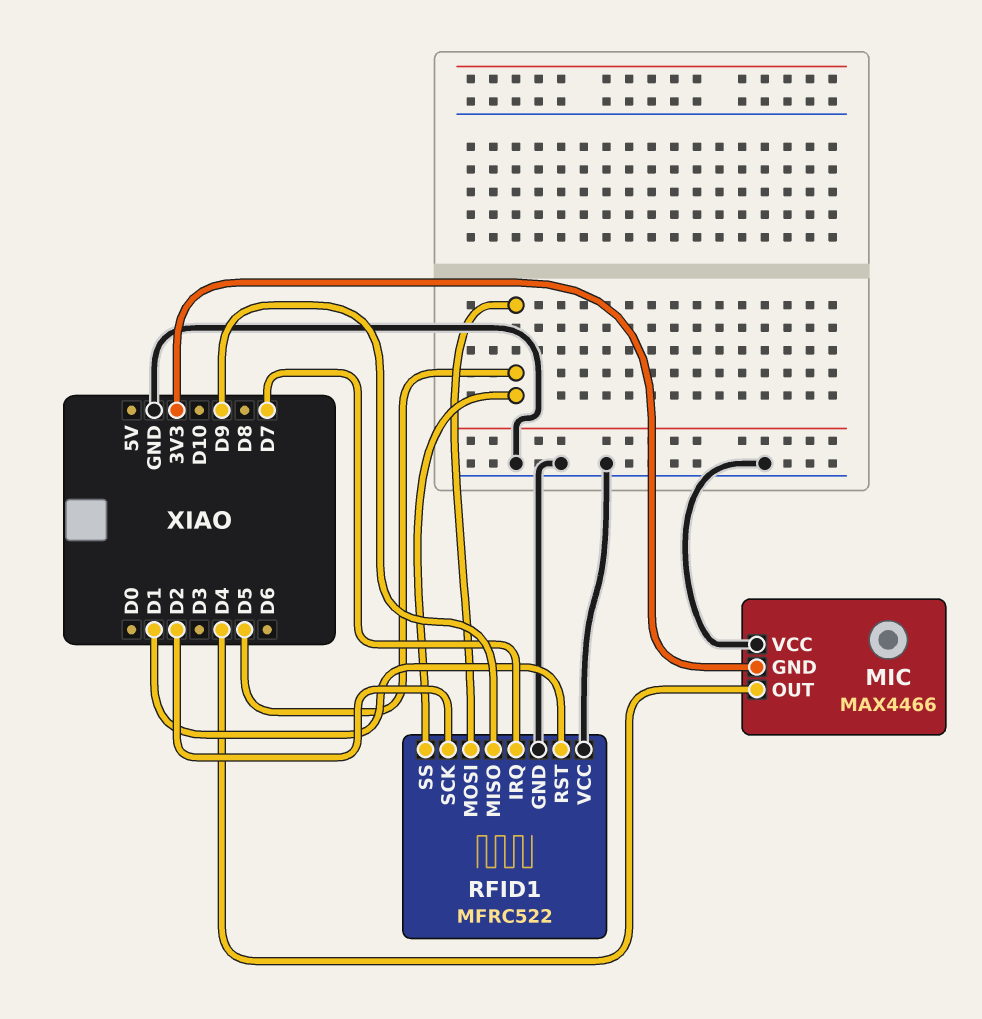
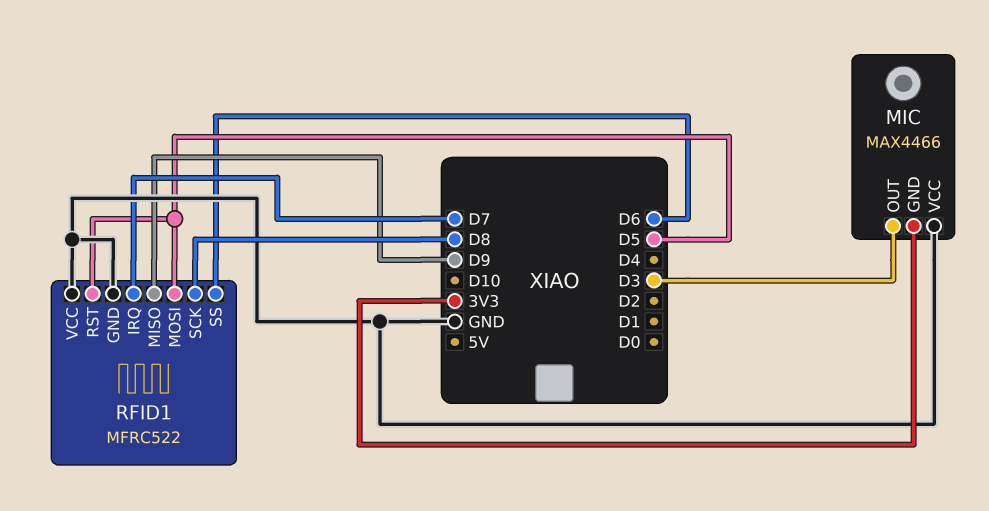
MIC pin OUT: D4 -> D3
RFID1 pin RST: D1 -> D5
RFID1 pin SCK: D2 -> D8
RFID1 pin SS: D5 -> D6

